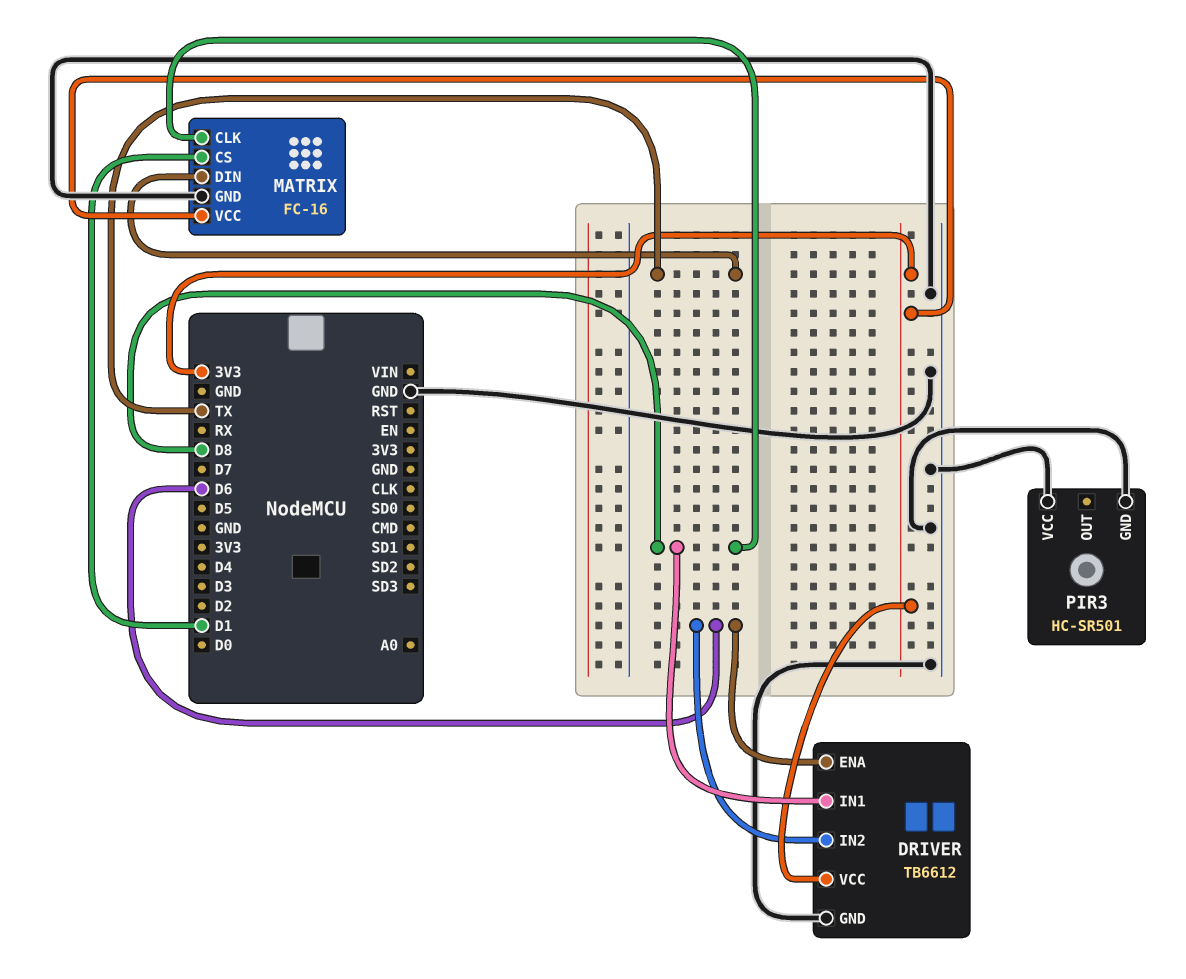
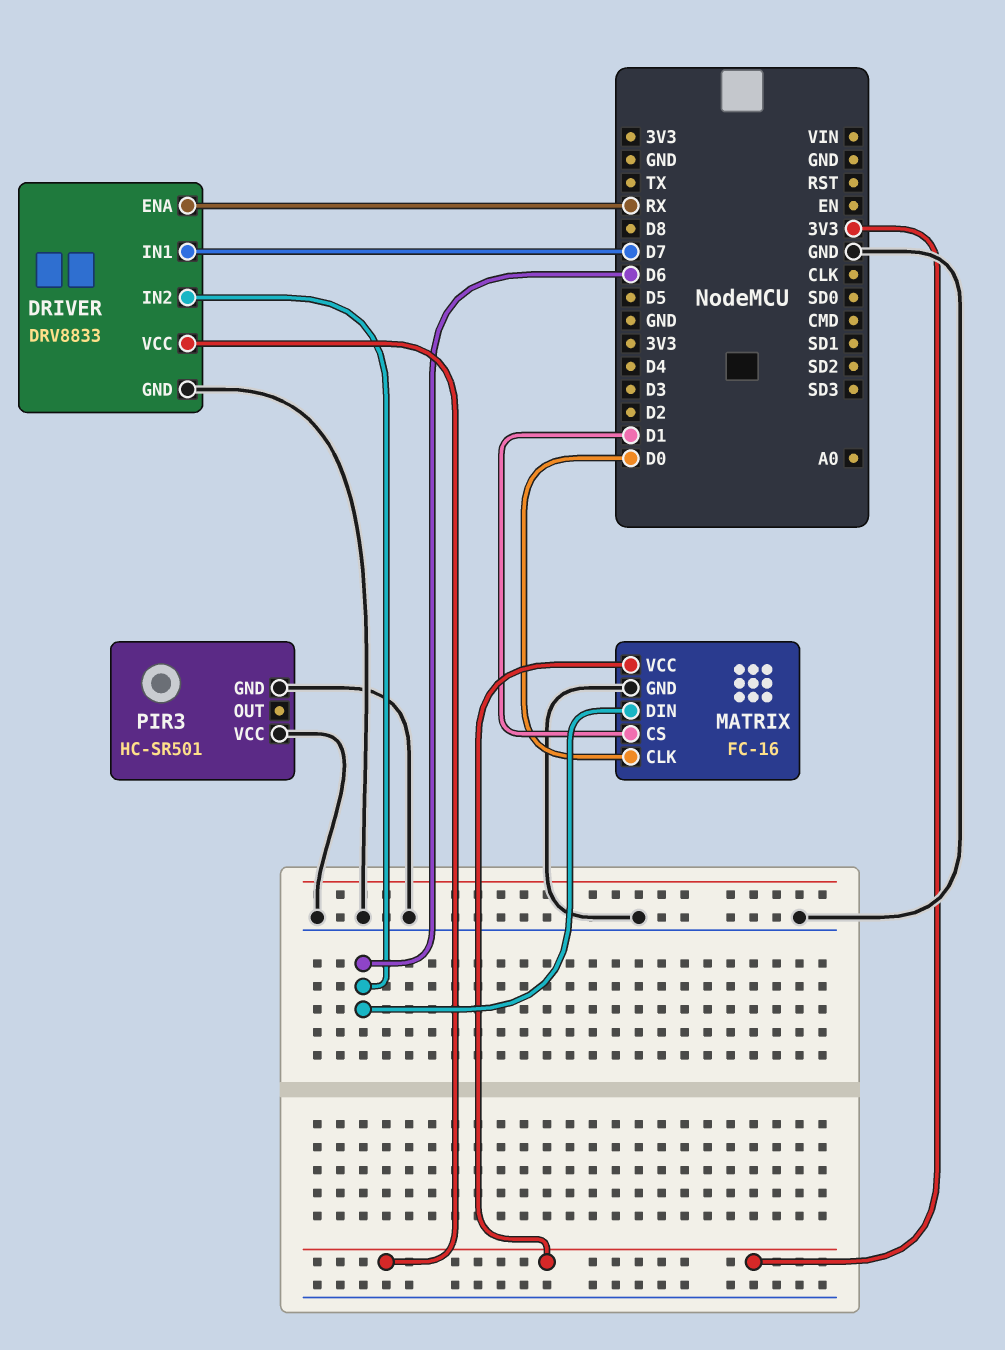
DRIVER: TB6612 -> DRV8833
DRIVER pin ENA: D6 -> RX
DRIVER pin IN1: D8 -> D7
MATRIX pin CLK: D8 -> D0
MATRIX pin DIN: TX -> D6

